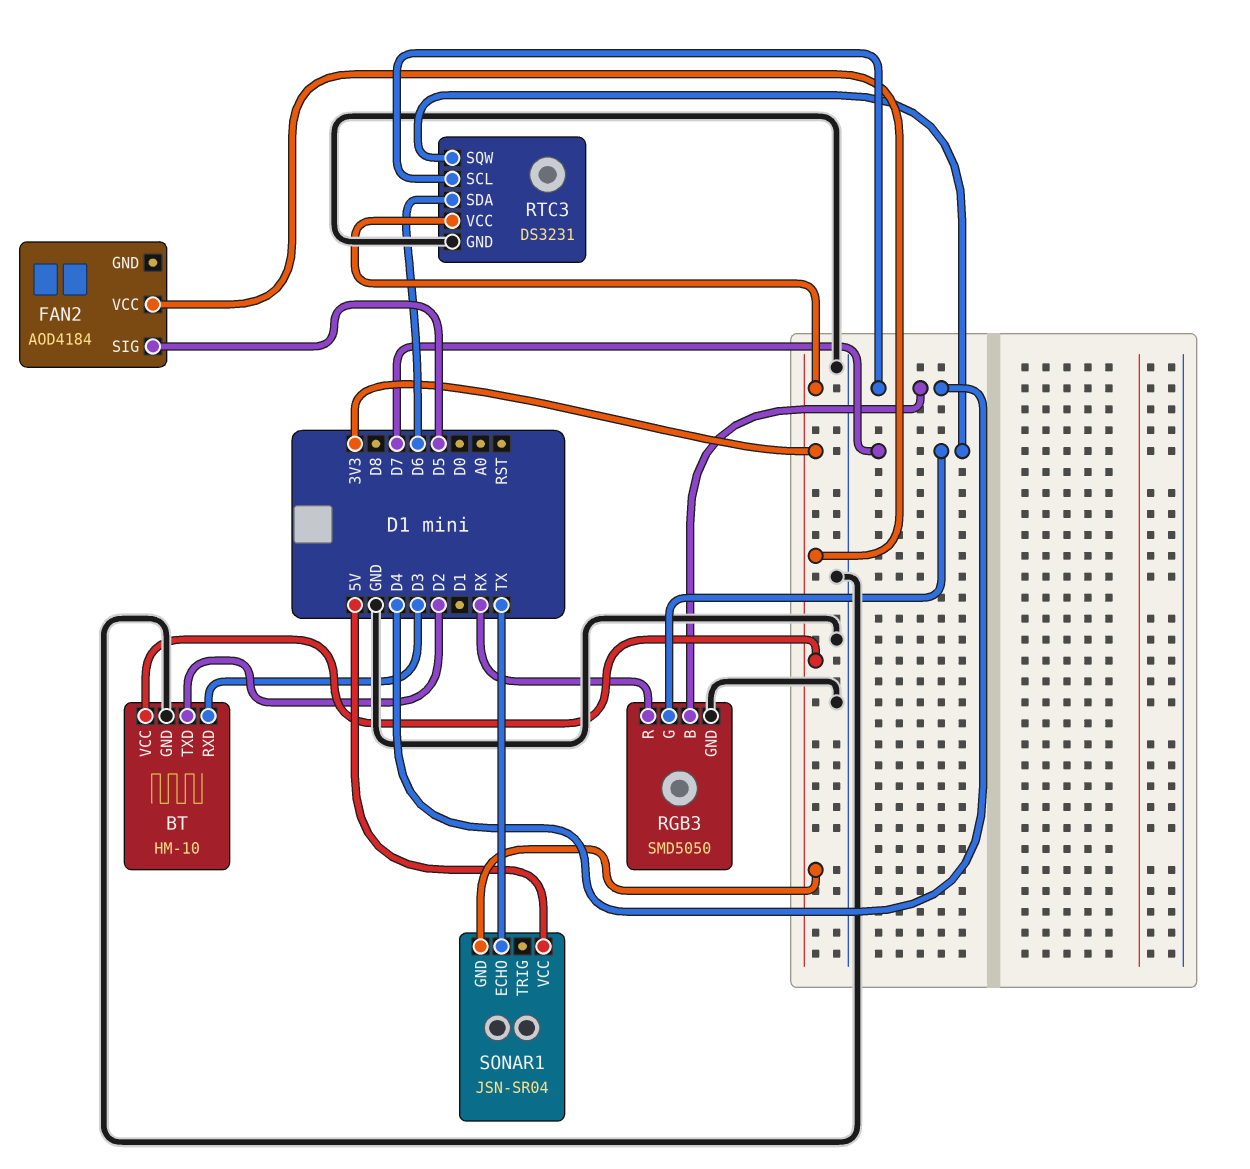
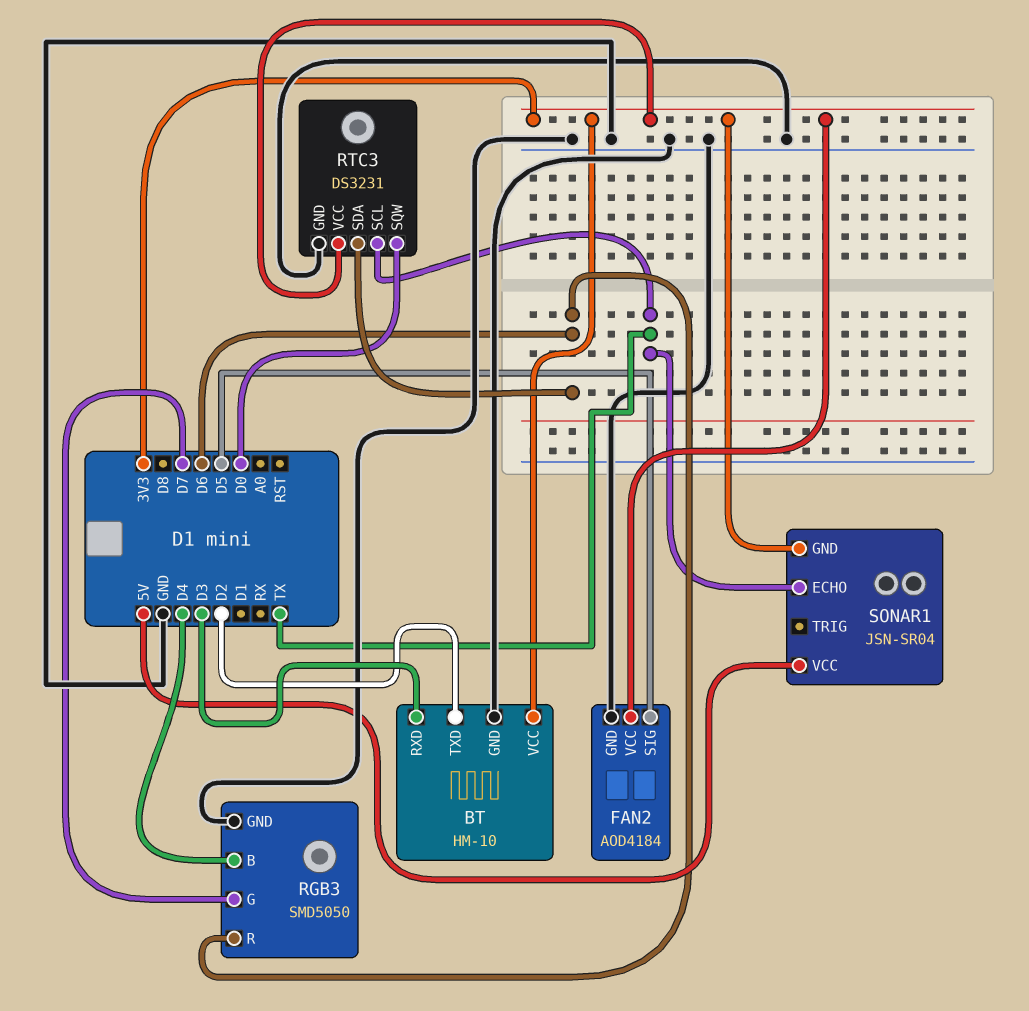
FAN2 pin GND: none -> GND
RGB3 pin R: RX -> D6
RTC3 pin SCL: D4 -> TX
RTC3 pin SQW: D7 -> D0

